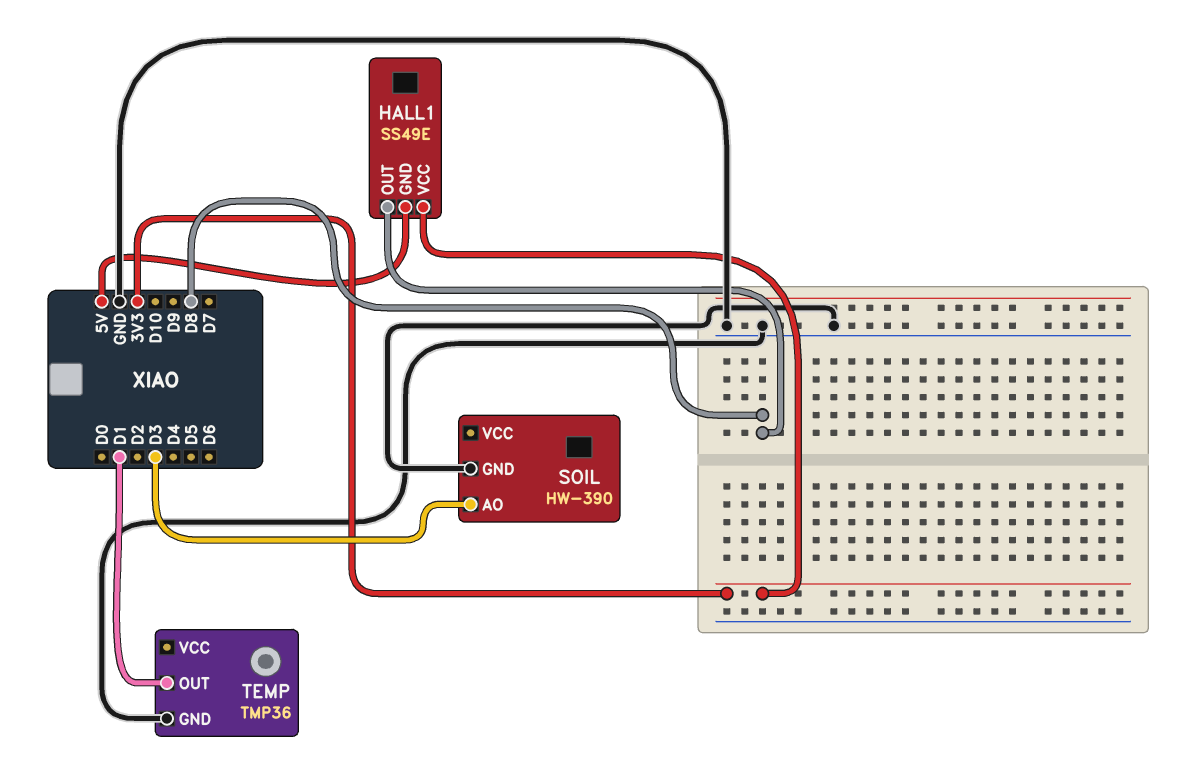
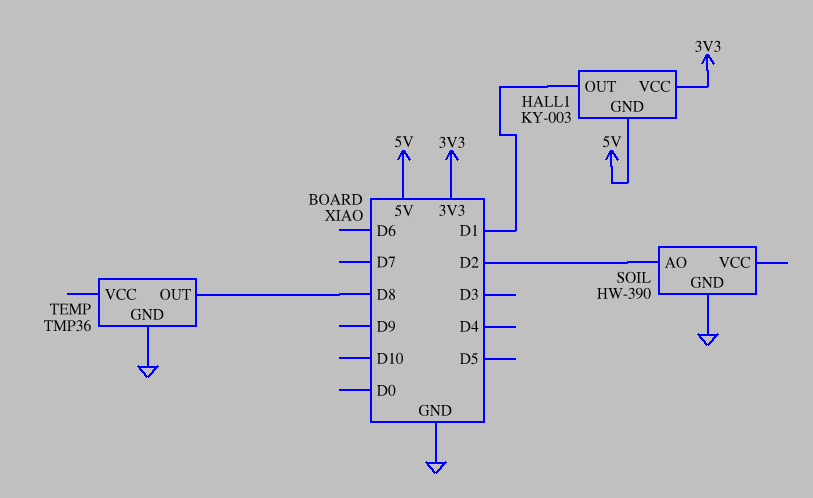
HALL1: SS49E -> KY-003
HALL1 pin OUT: D8 -> D1
SOIL pin AO: D3 -> D2
TEMP pin OUT: D1 -> D8

